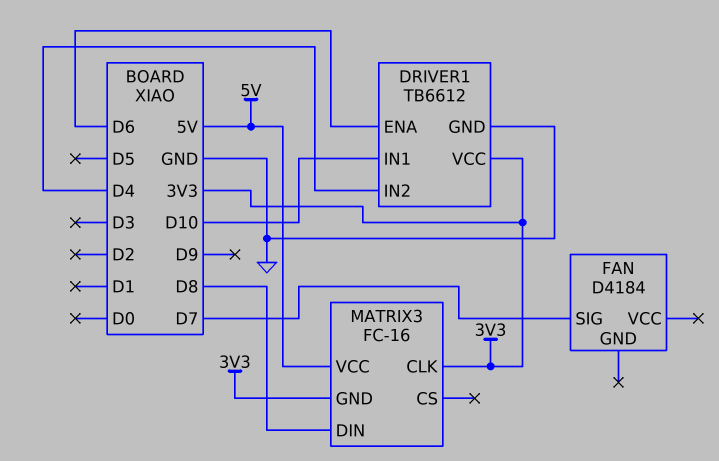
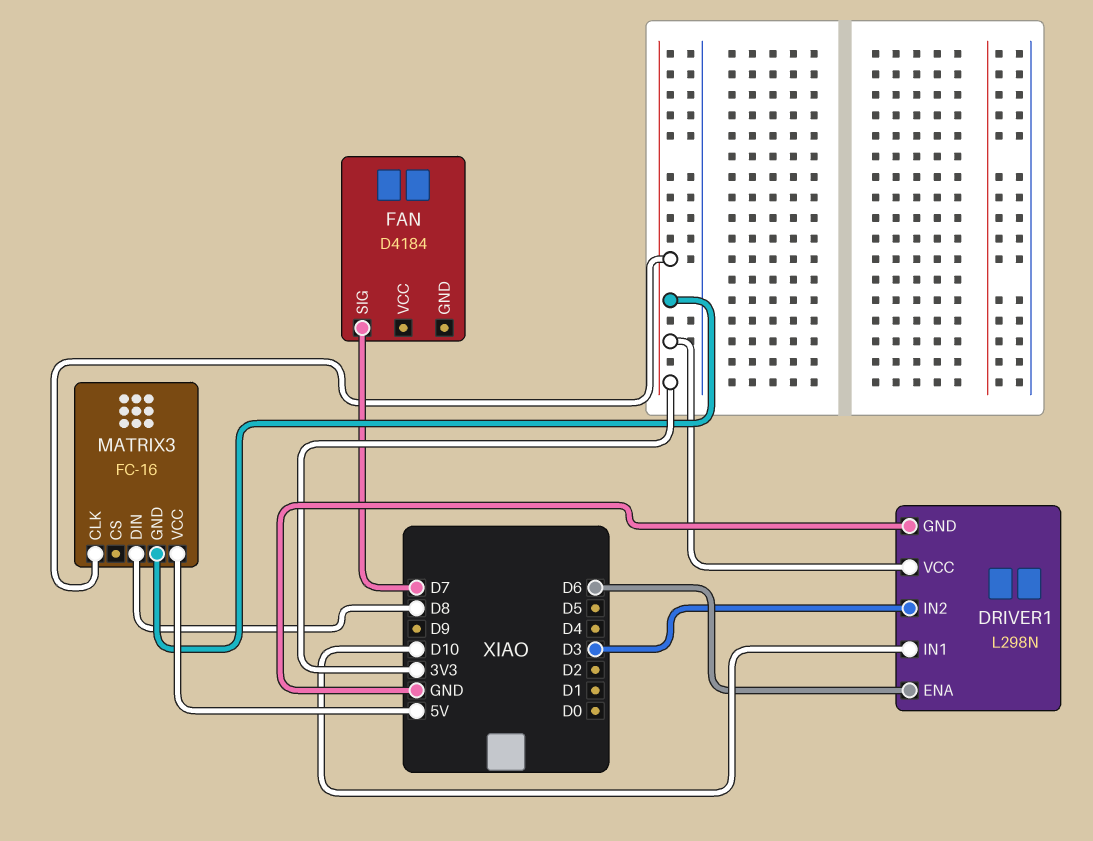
DRIVER1: TB6612 -> L298N
DRIVER1 pin IN2: D4 -> D3

